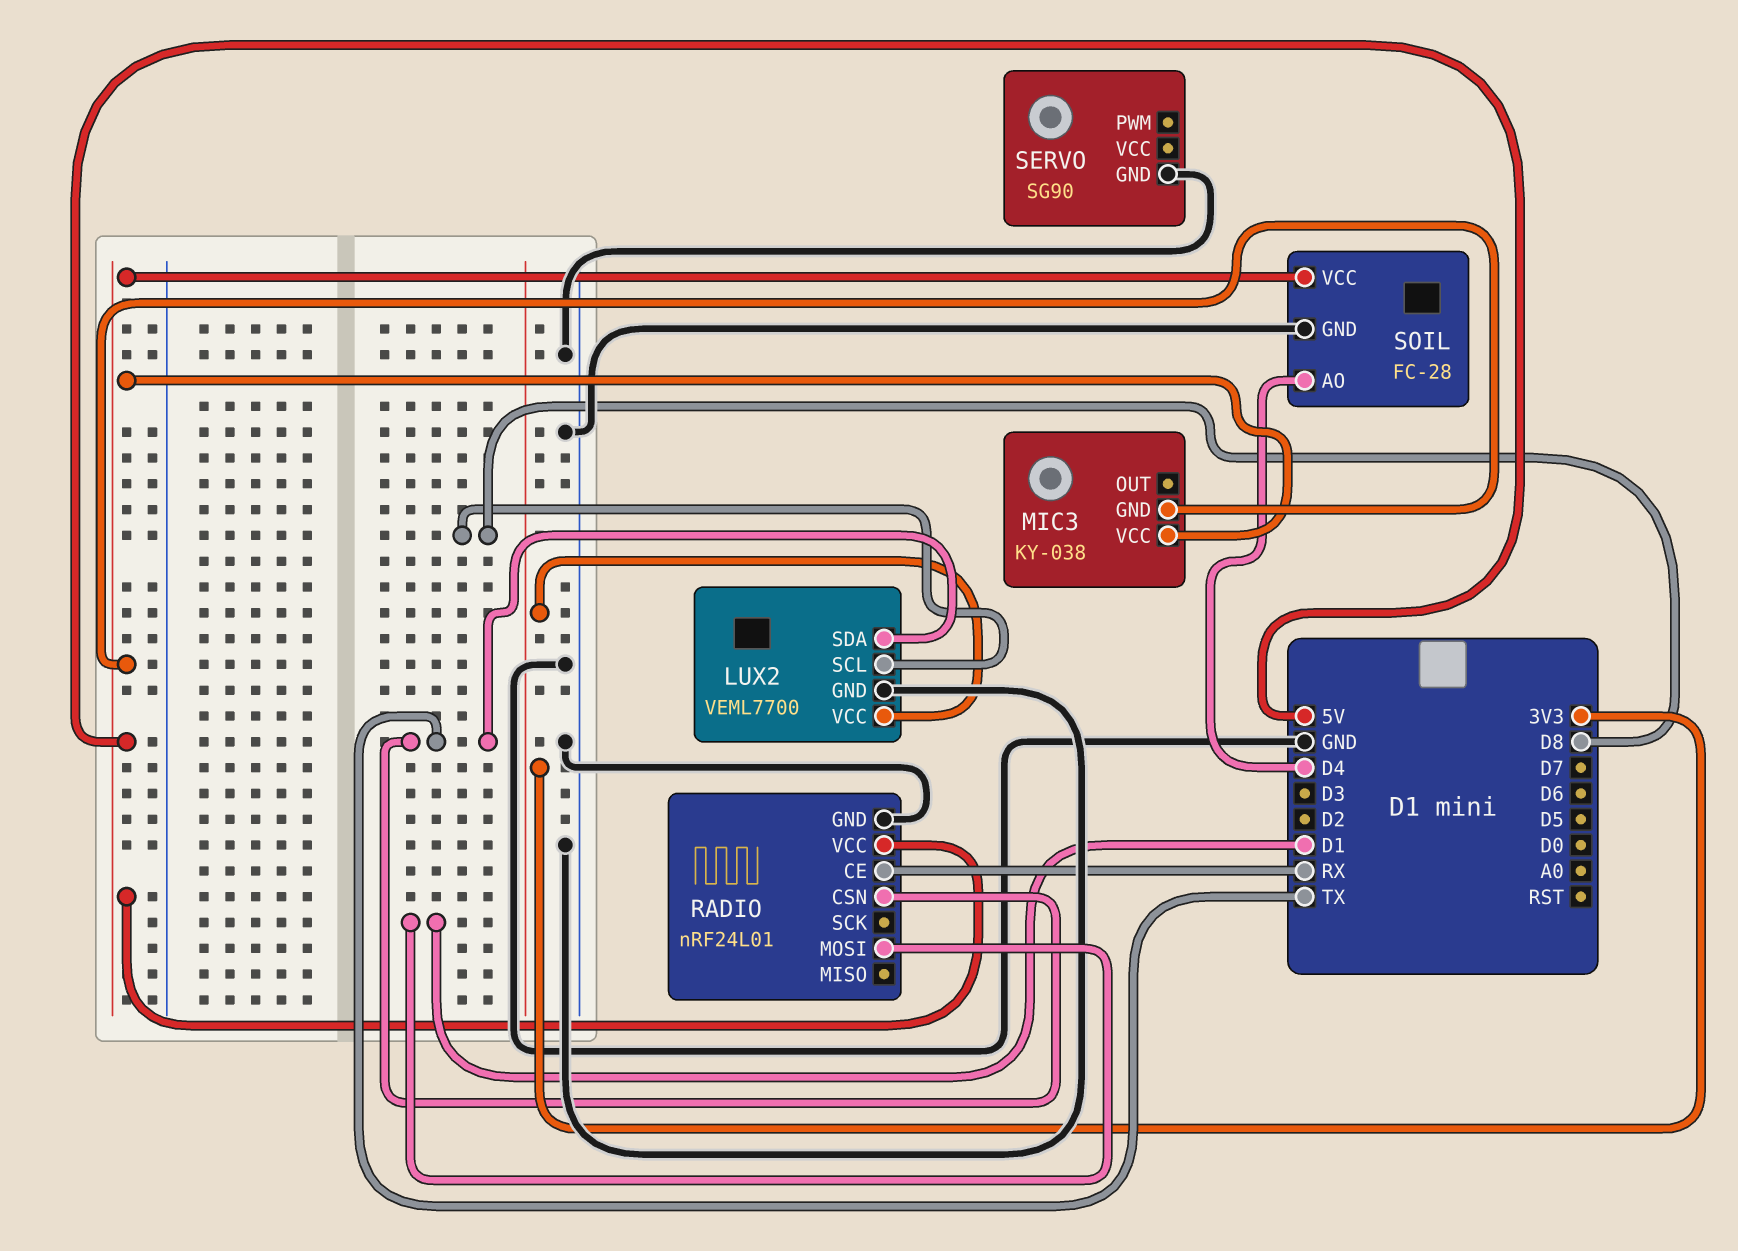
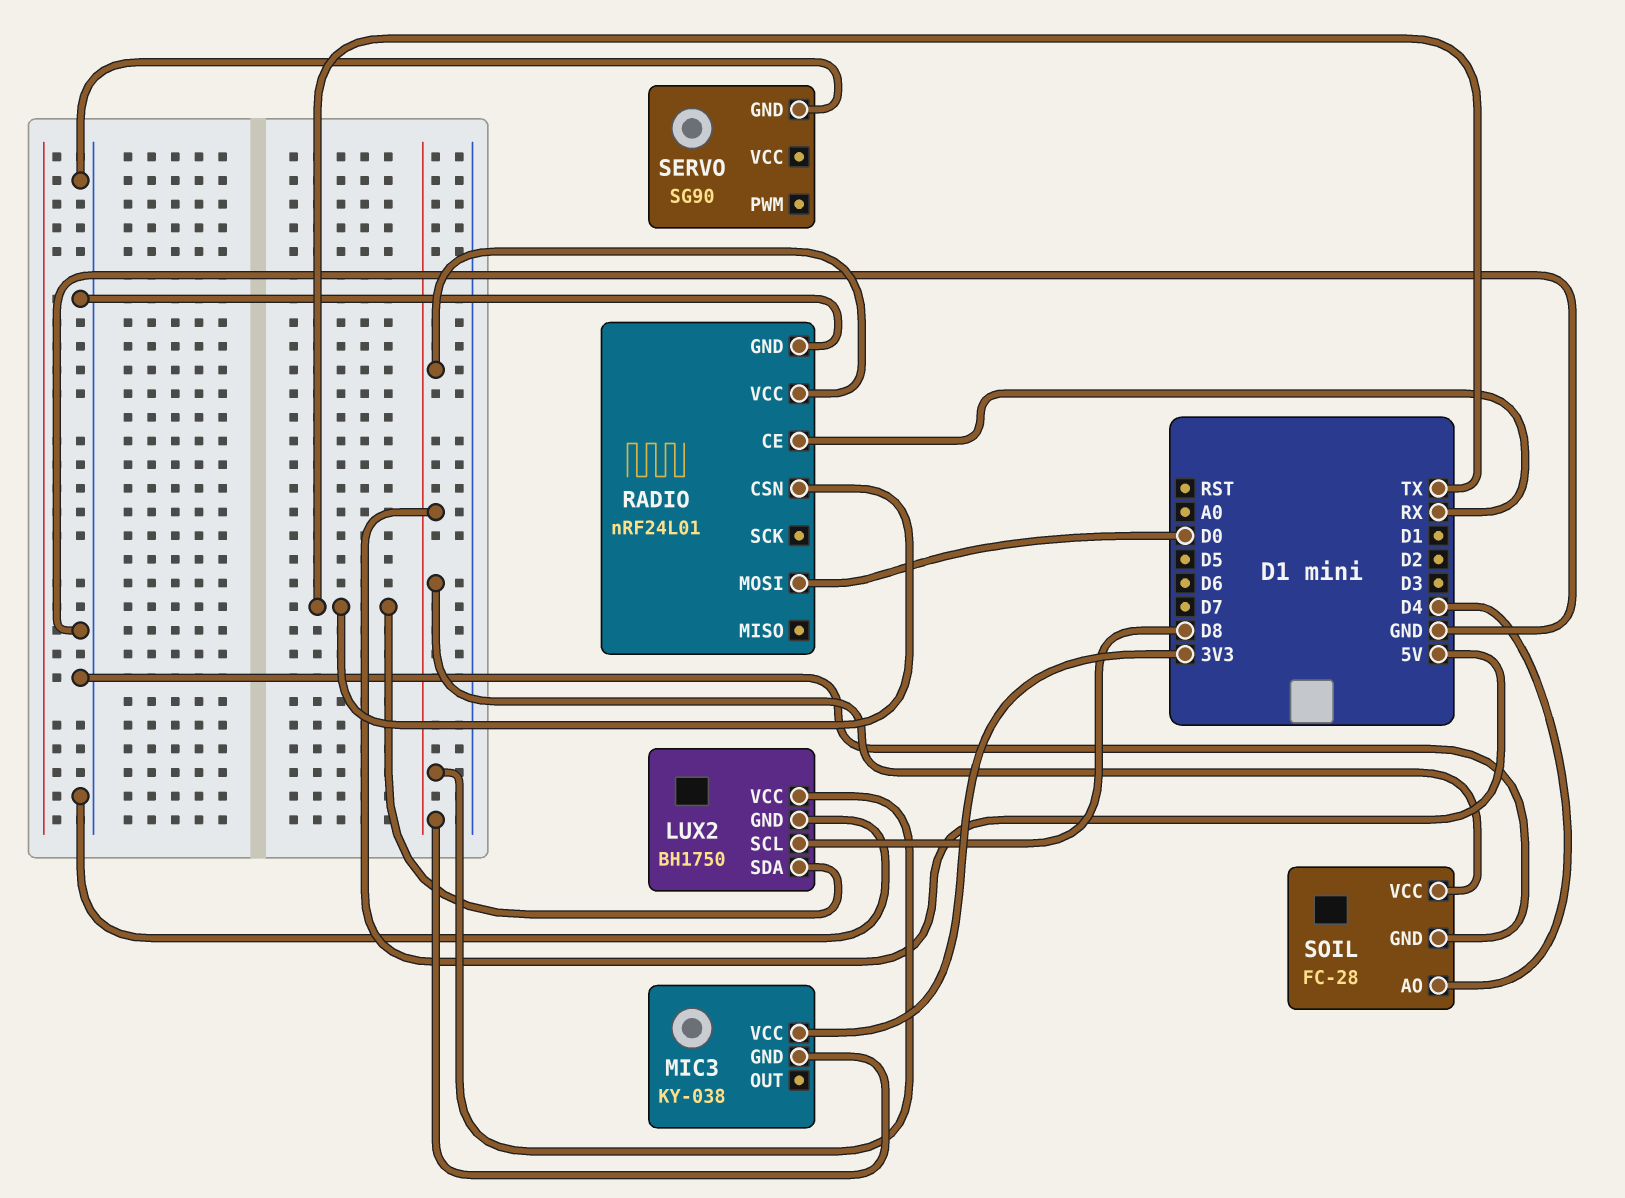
LUX2: VEML7700 -> BH1750
LUX2 pin VCC: 3V3 -> 5V
MIC3 pin VCC: 5V -> 3V3
RADIO pin MOSI: D1 -> D0

